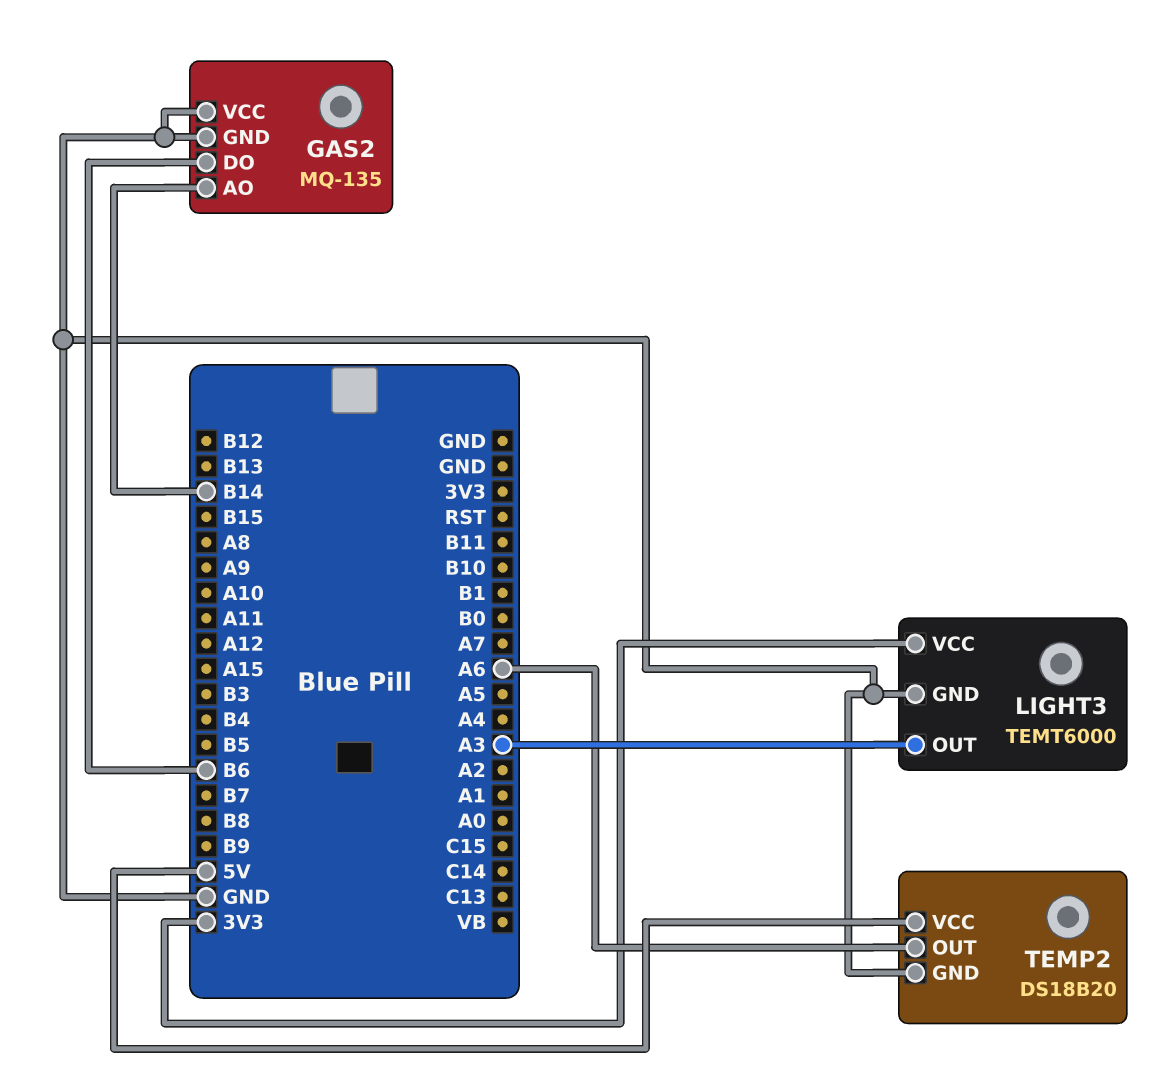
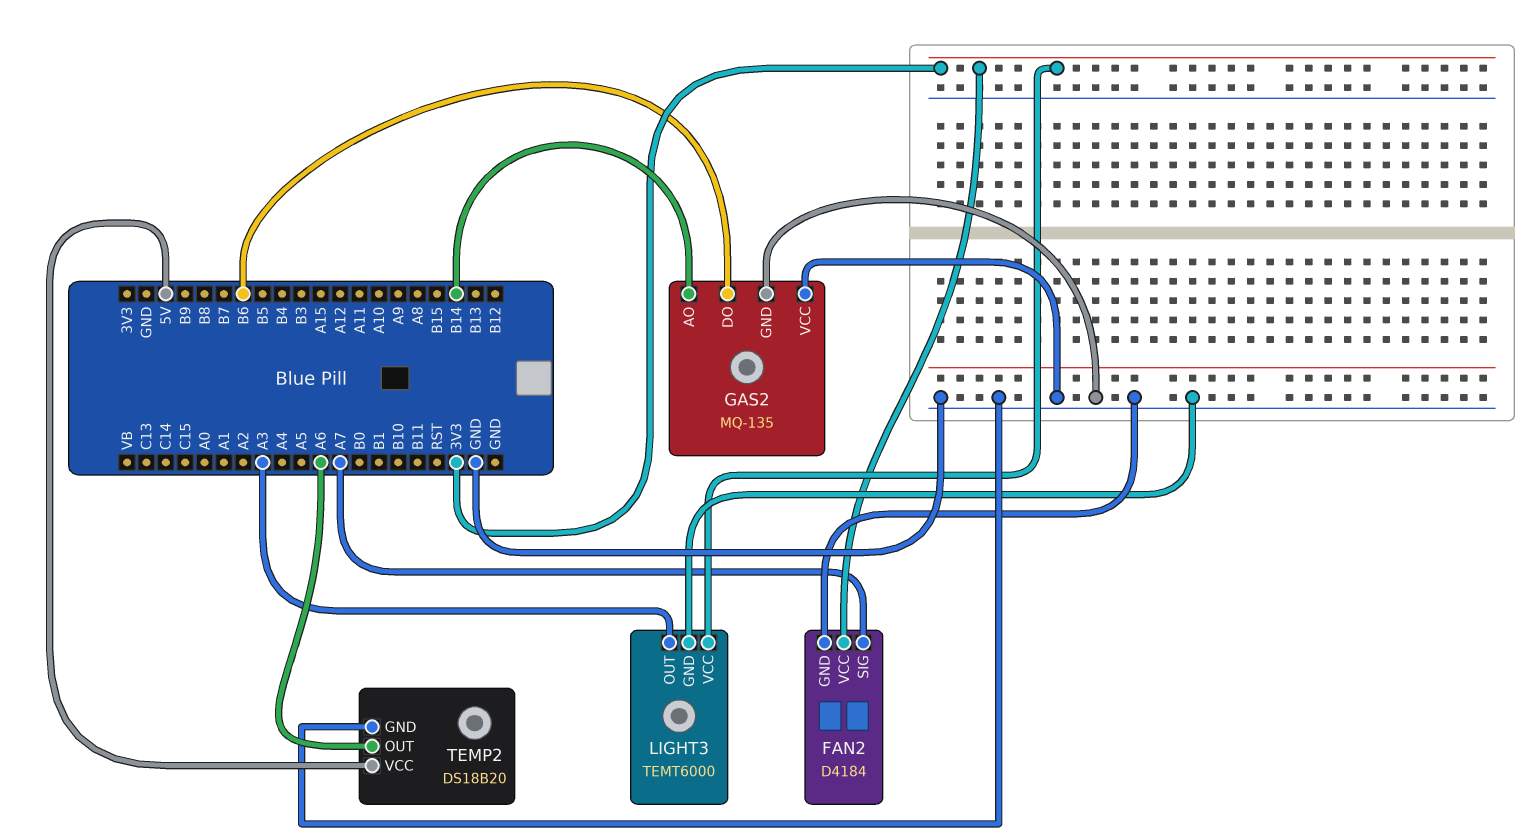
FAN2: none -> D4184
FAN2 pin GND: none -> GND
FAN2 pin SIG: none -> A7
FAN2 pin VCC: none -> 3V3

